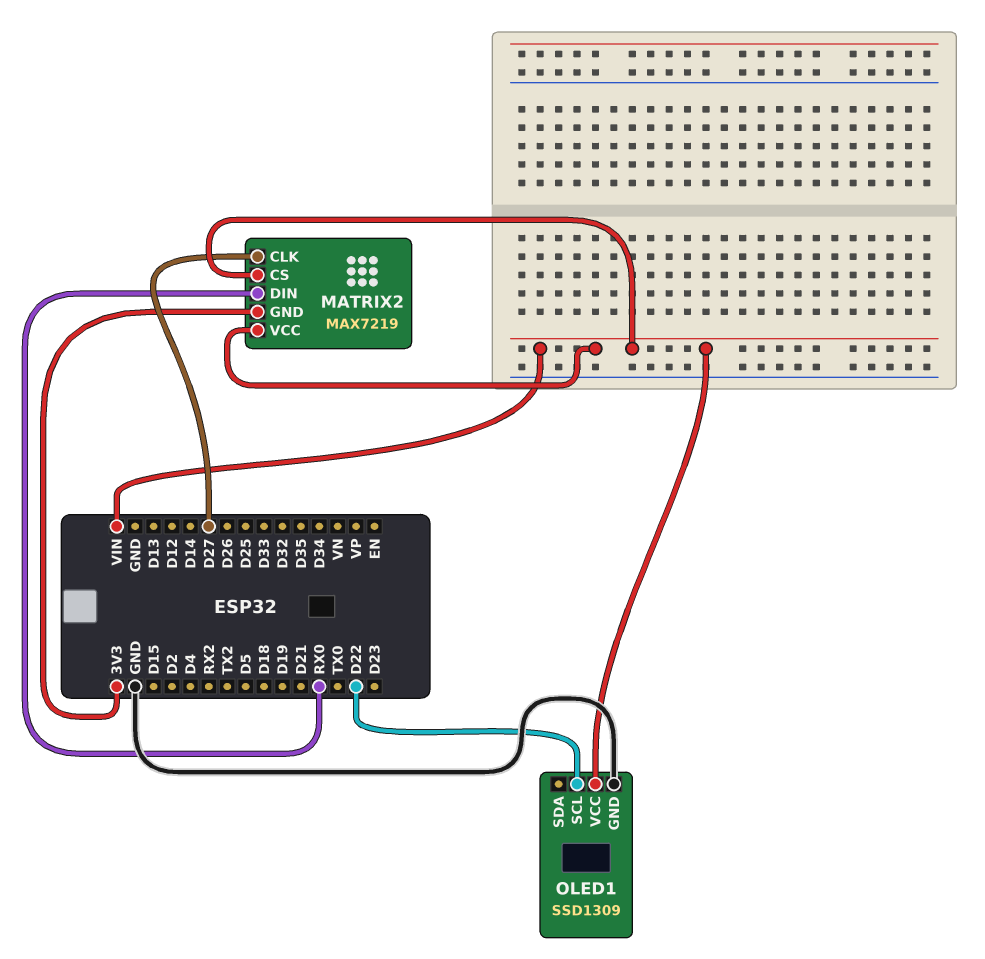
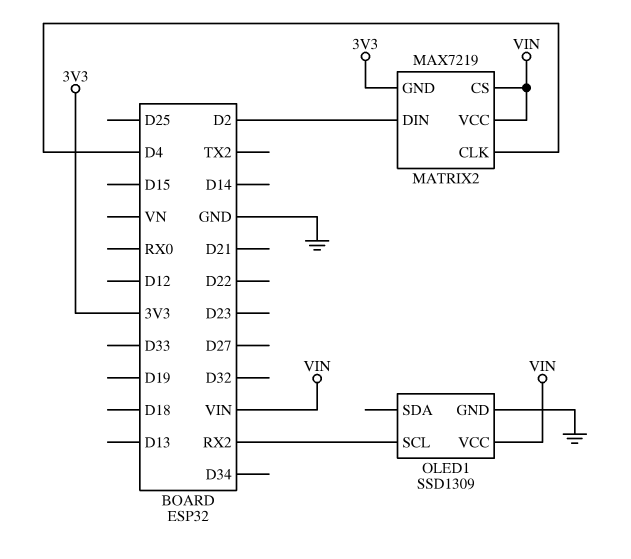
MATRIX2 pin CLK: D27 -> D4
MATRIX2 pin DIN: RX0 -> D2
OLED1 pin SCL: D22 -> RX2

